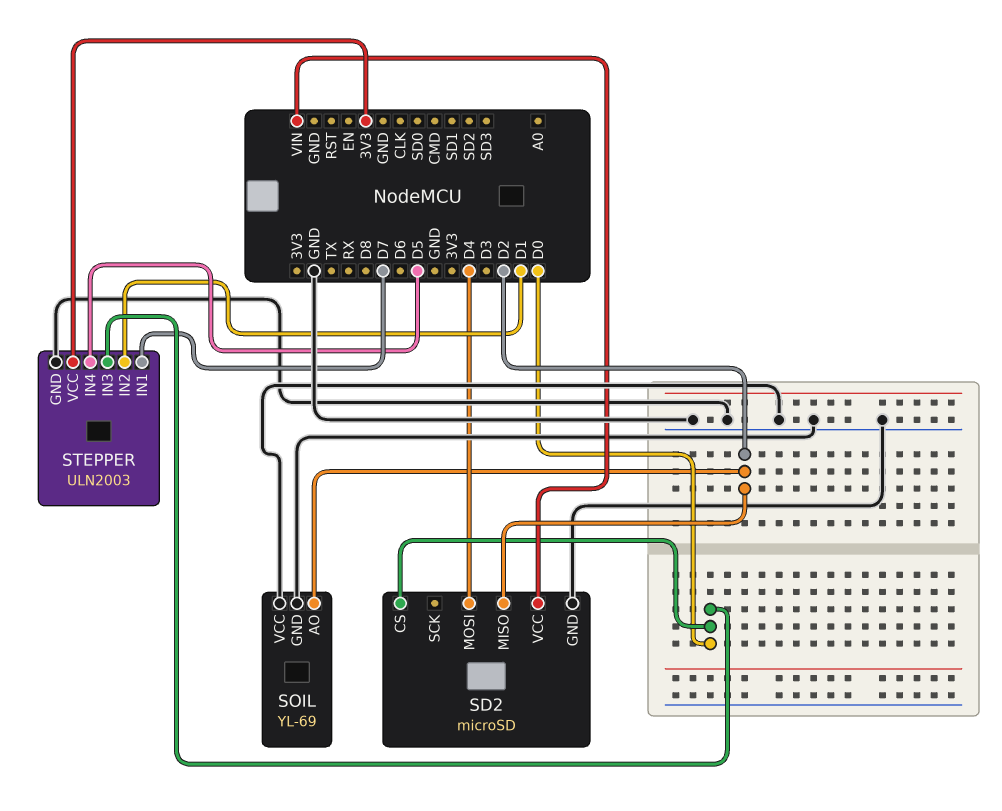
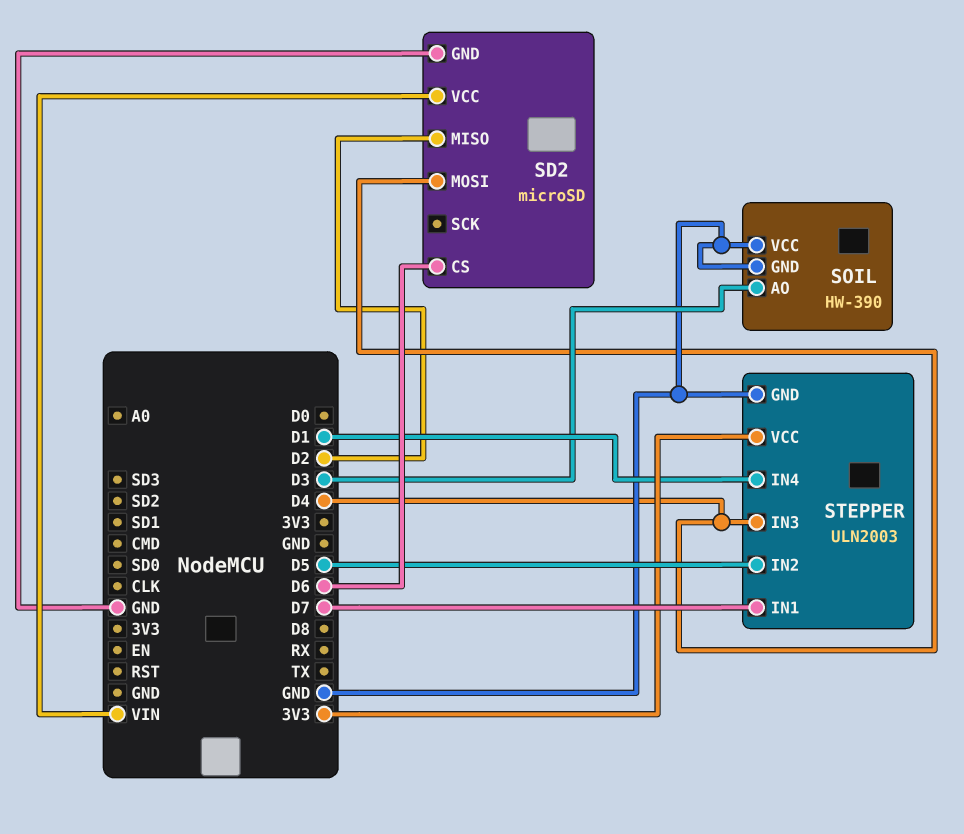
SD2 pin CS: D0 -> D6
SOIL: YL-69 -> HW-390
SOIL pin AO: D2 -> D3
STEPPER pin IN2: D1 -> D5
STEPPER pin IN3: D0 -> D4
STEPPER pin IN4: D5 -> D1

